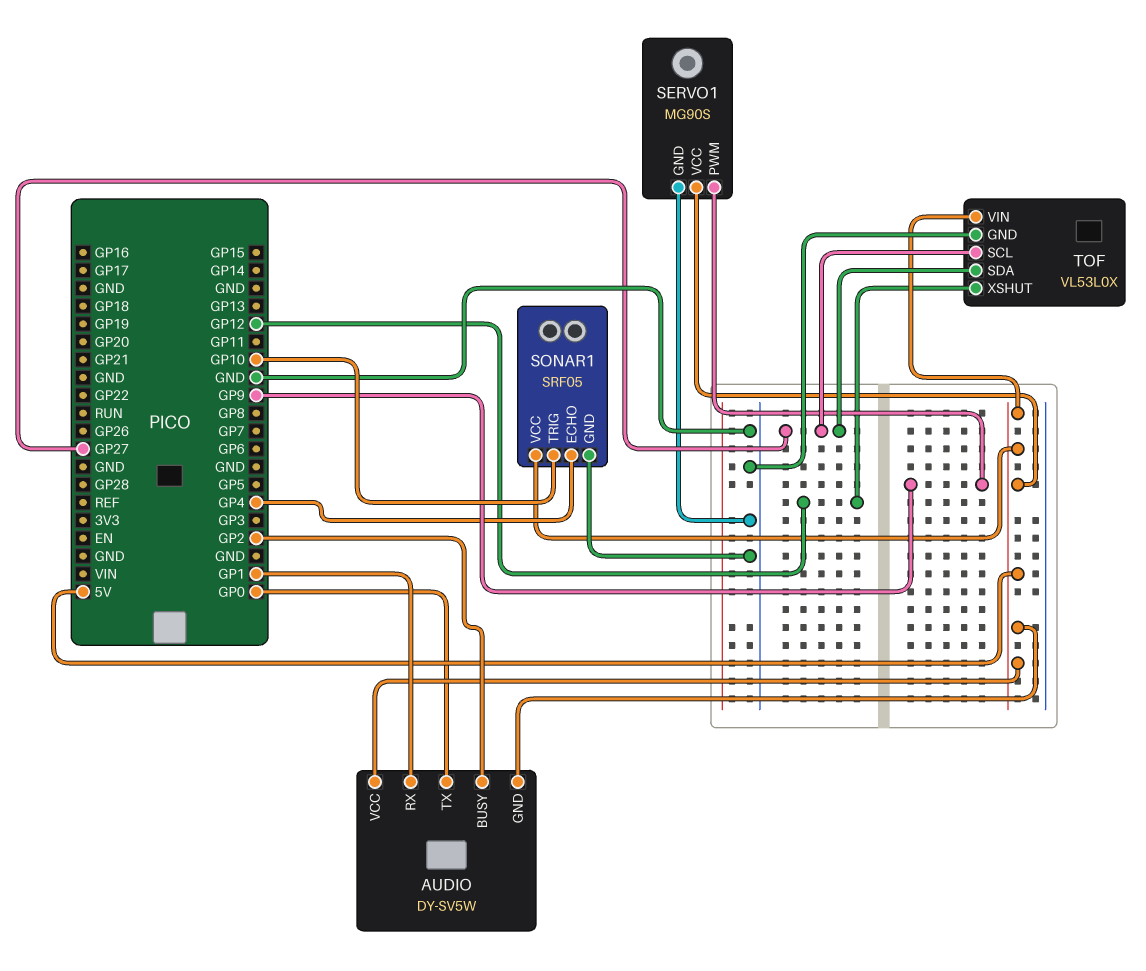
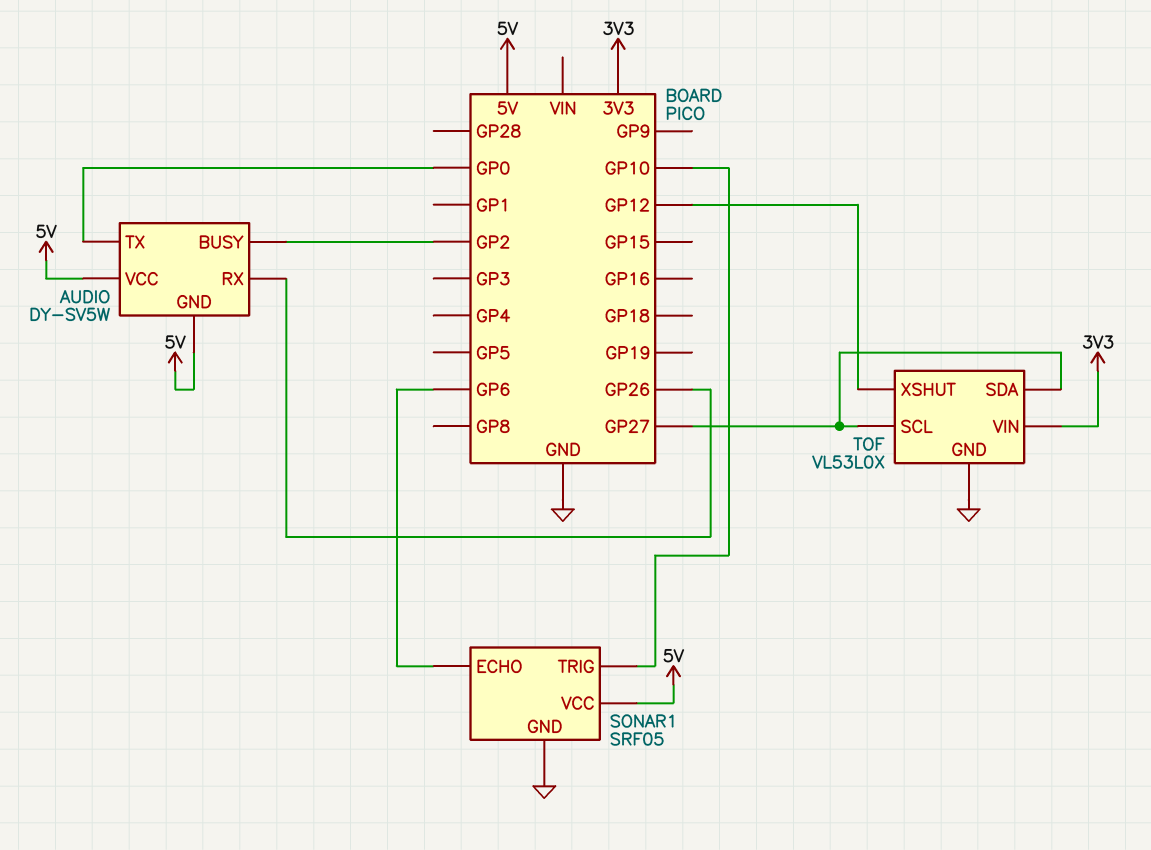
AUDIO pin RX: GP1 -> GP26
SERVO1: MG90S -> none
SERVO1 pin GND: GND -> none
SERVO1 pin PWM: GP9 -> none
SERVO1 pin VCC: 5V -> none
SONAR1 pin ECHO: GP4 -> GP6
TOF pin VIN: 5V -> 3V3

